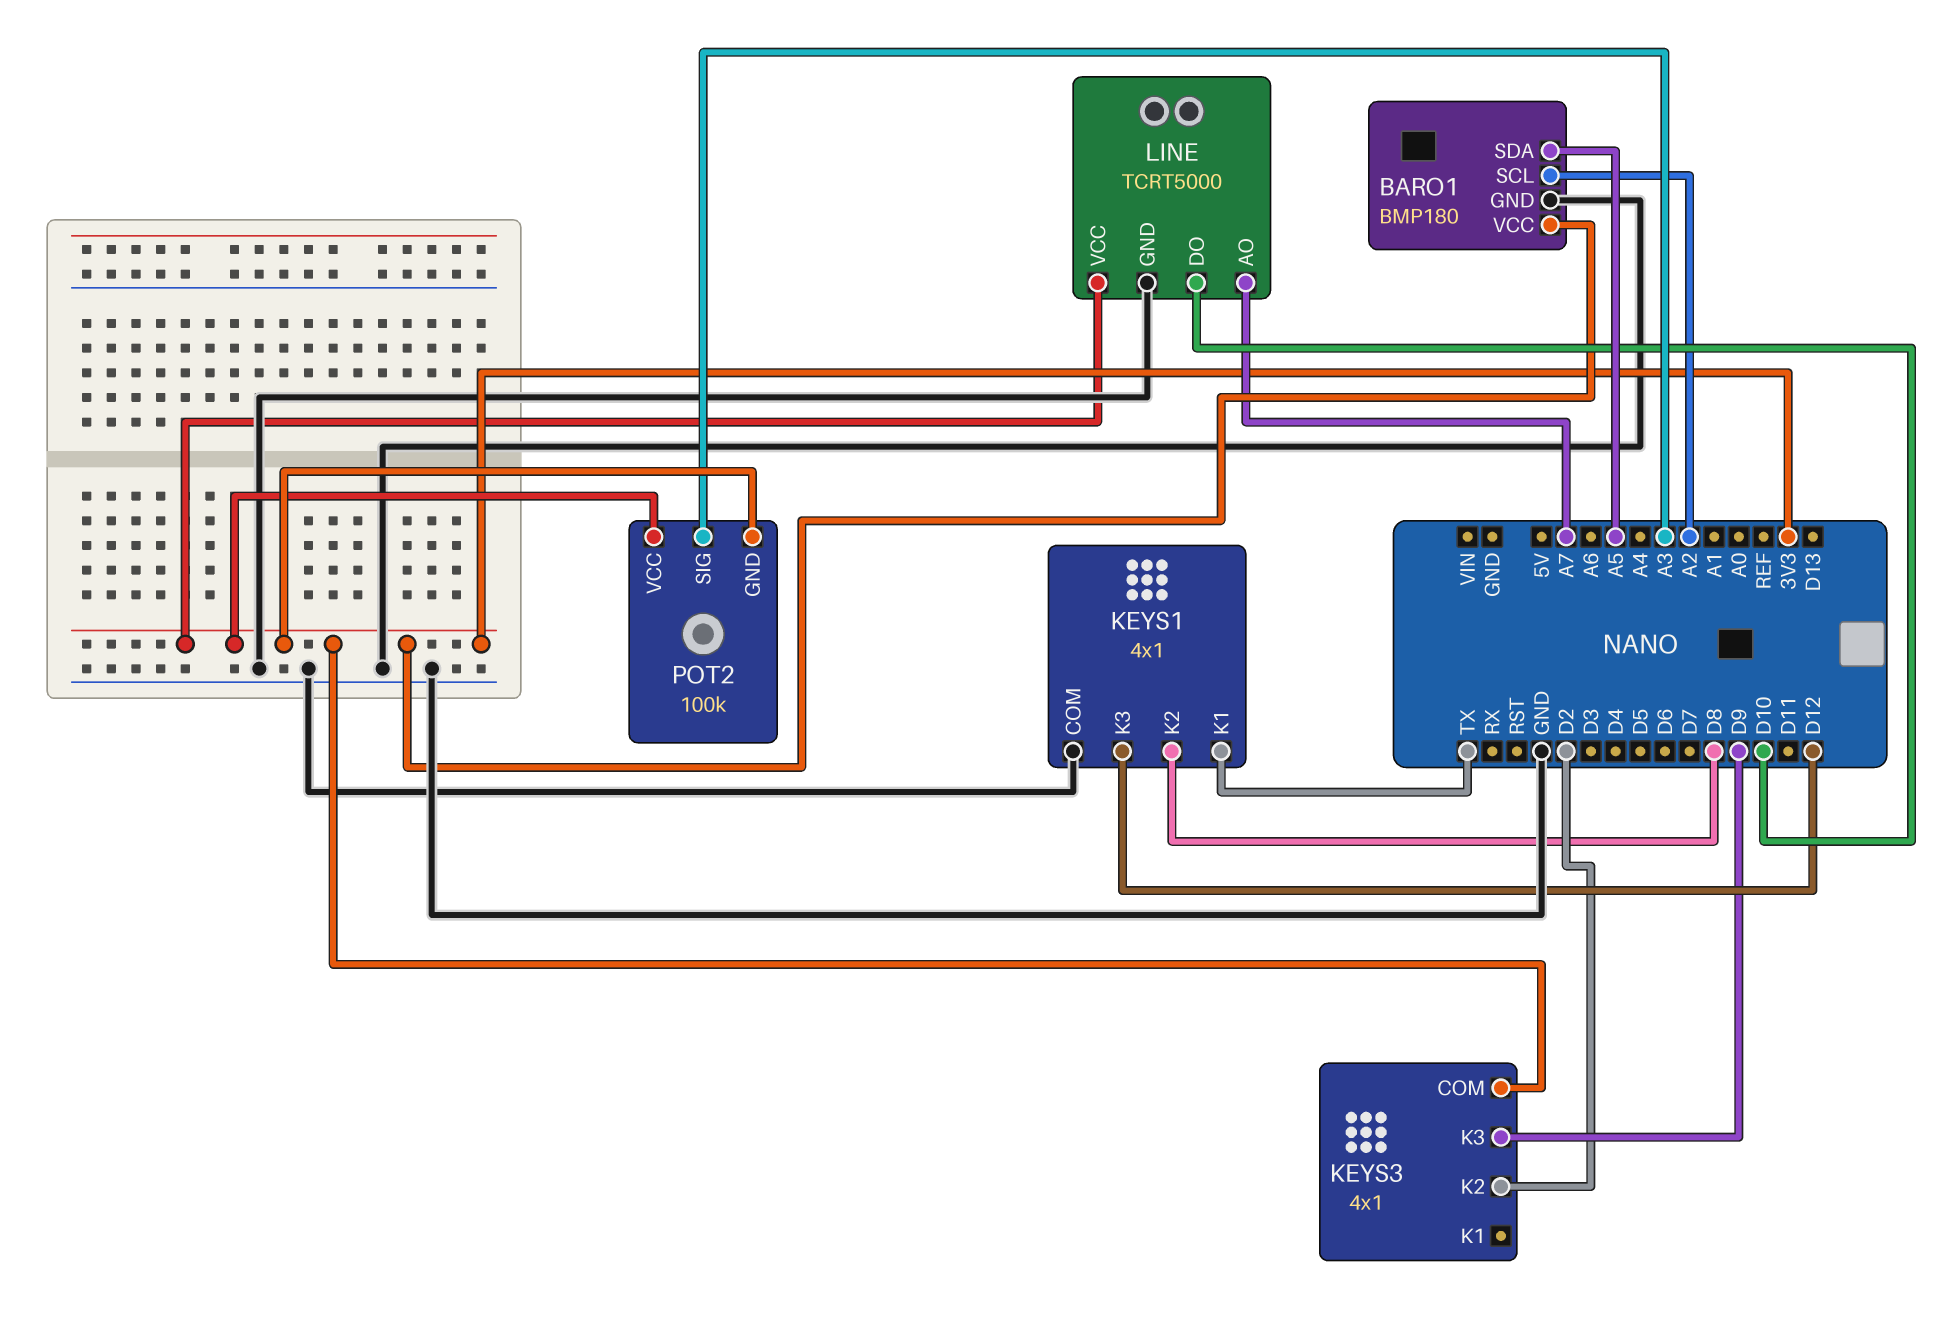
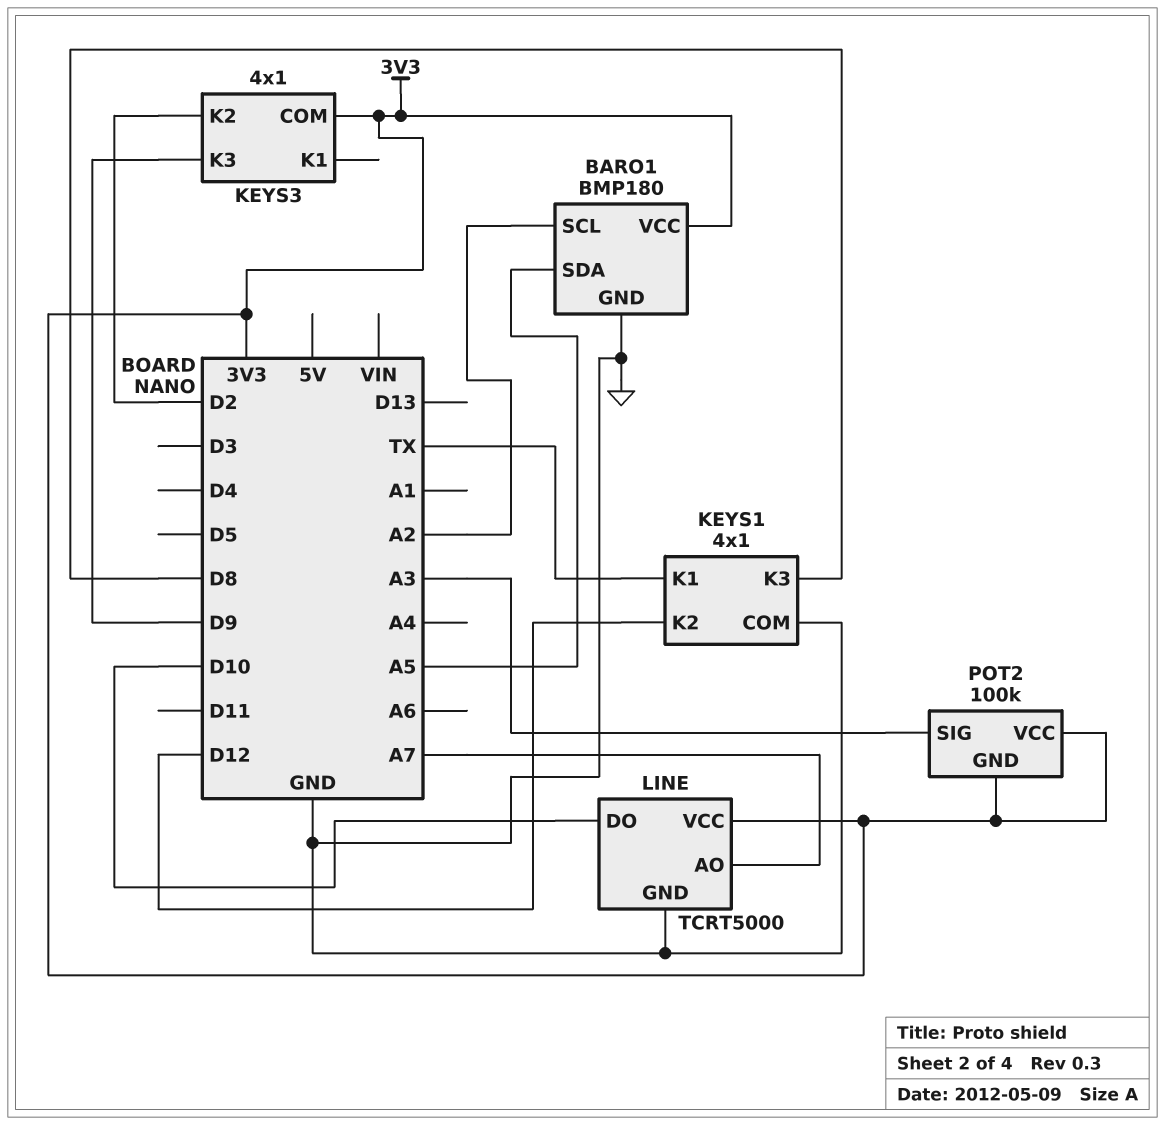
KEYS1 pin K2: D8 -> D12
KEYS1 pin K3: D12 -> D8

